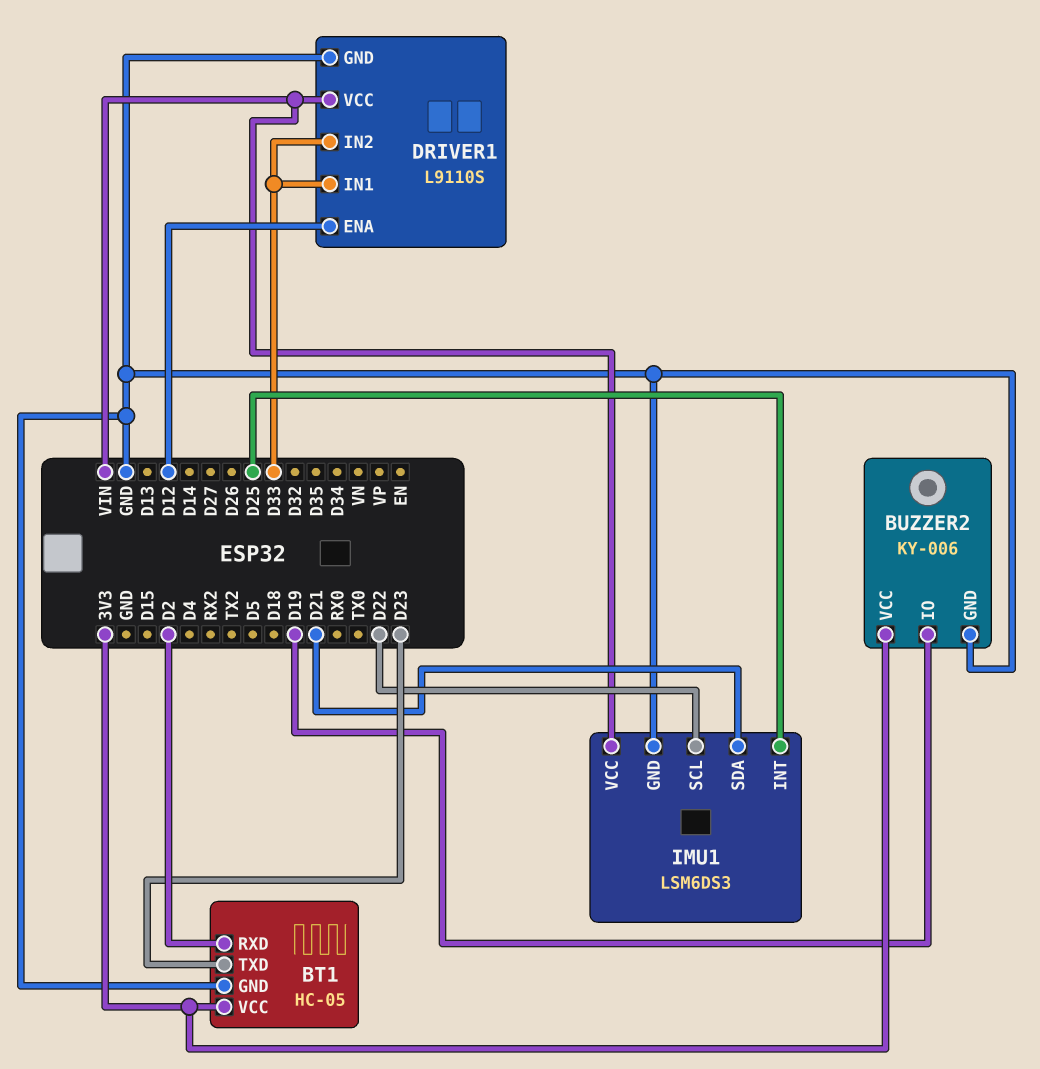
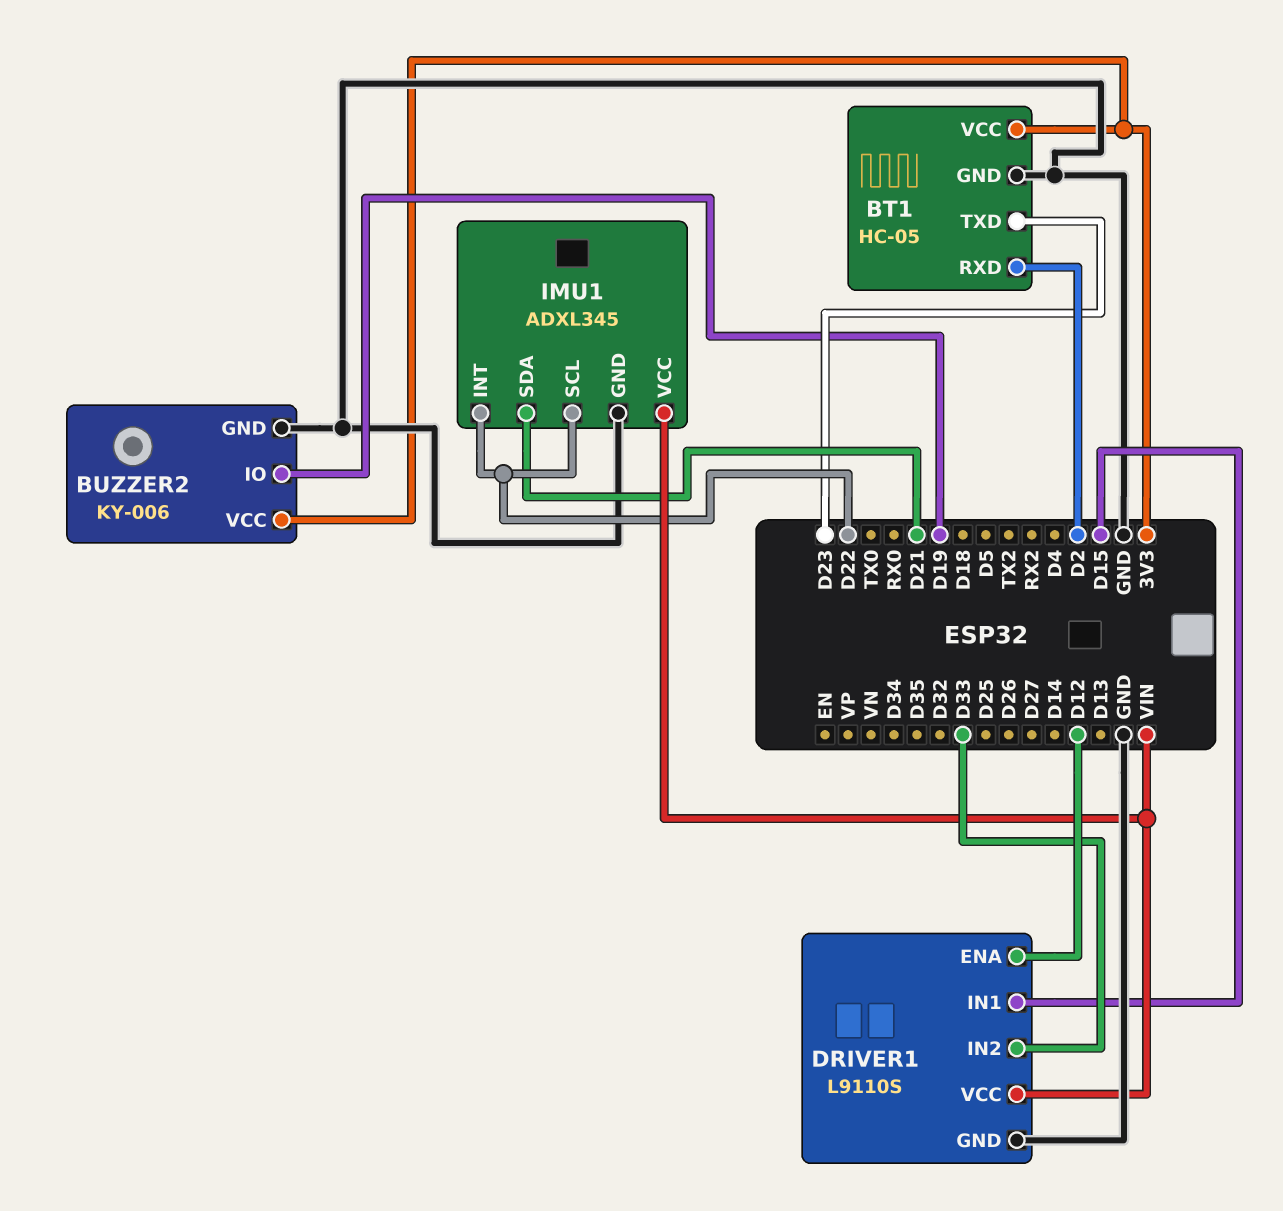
DRIVER1 pin IN1: D33 -> D15
IMU1: LSM6DS3 -> ADXL345
IMU1 pin INT: D25 -> D22

